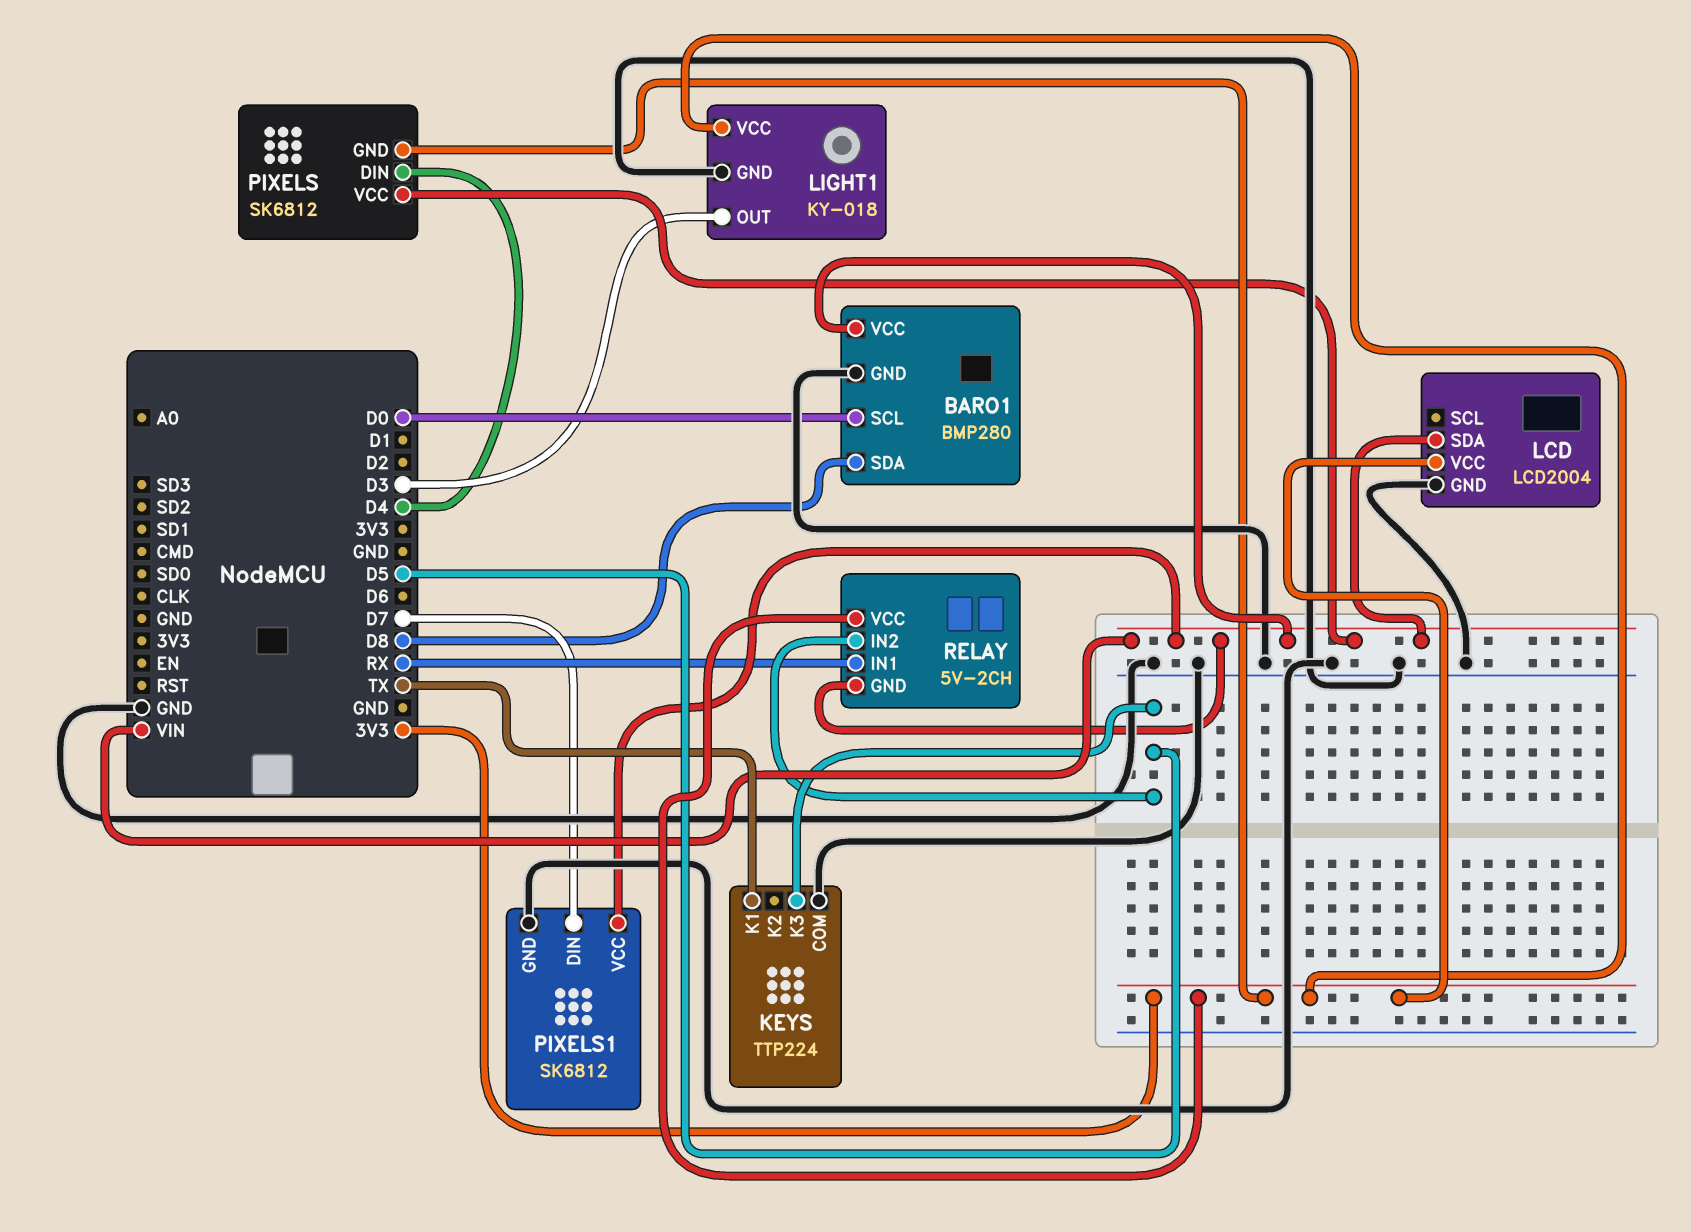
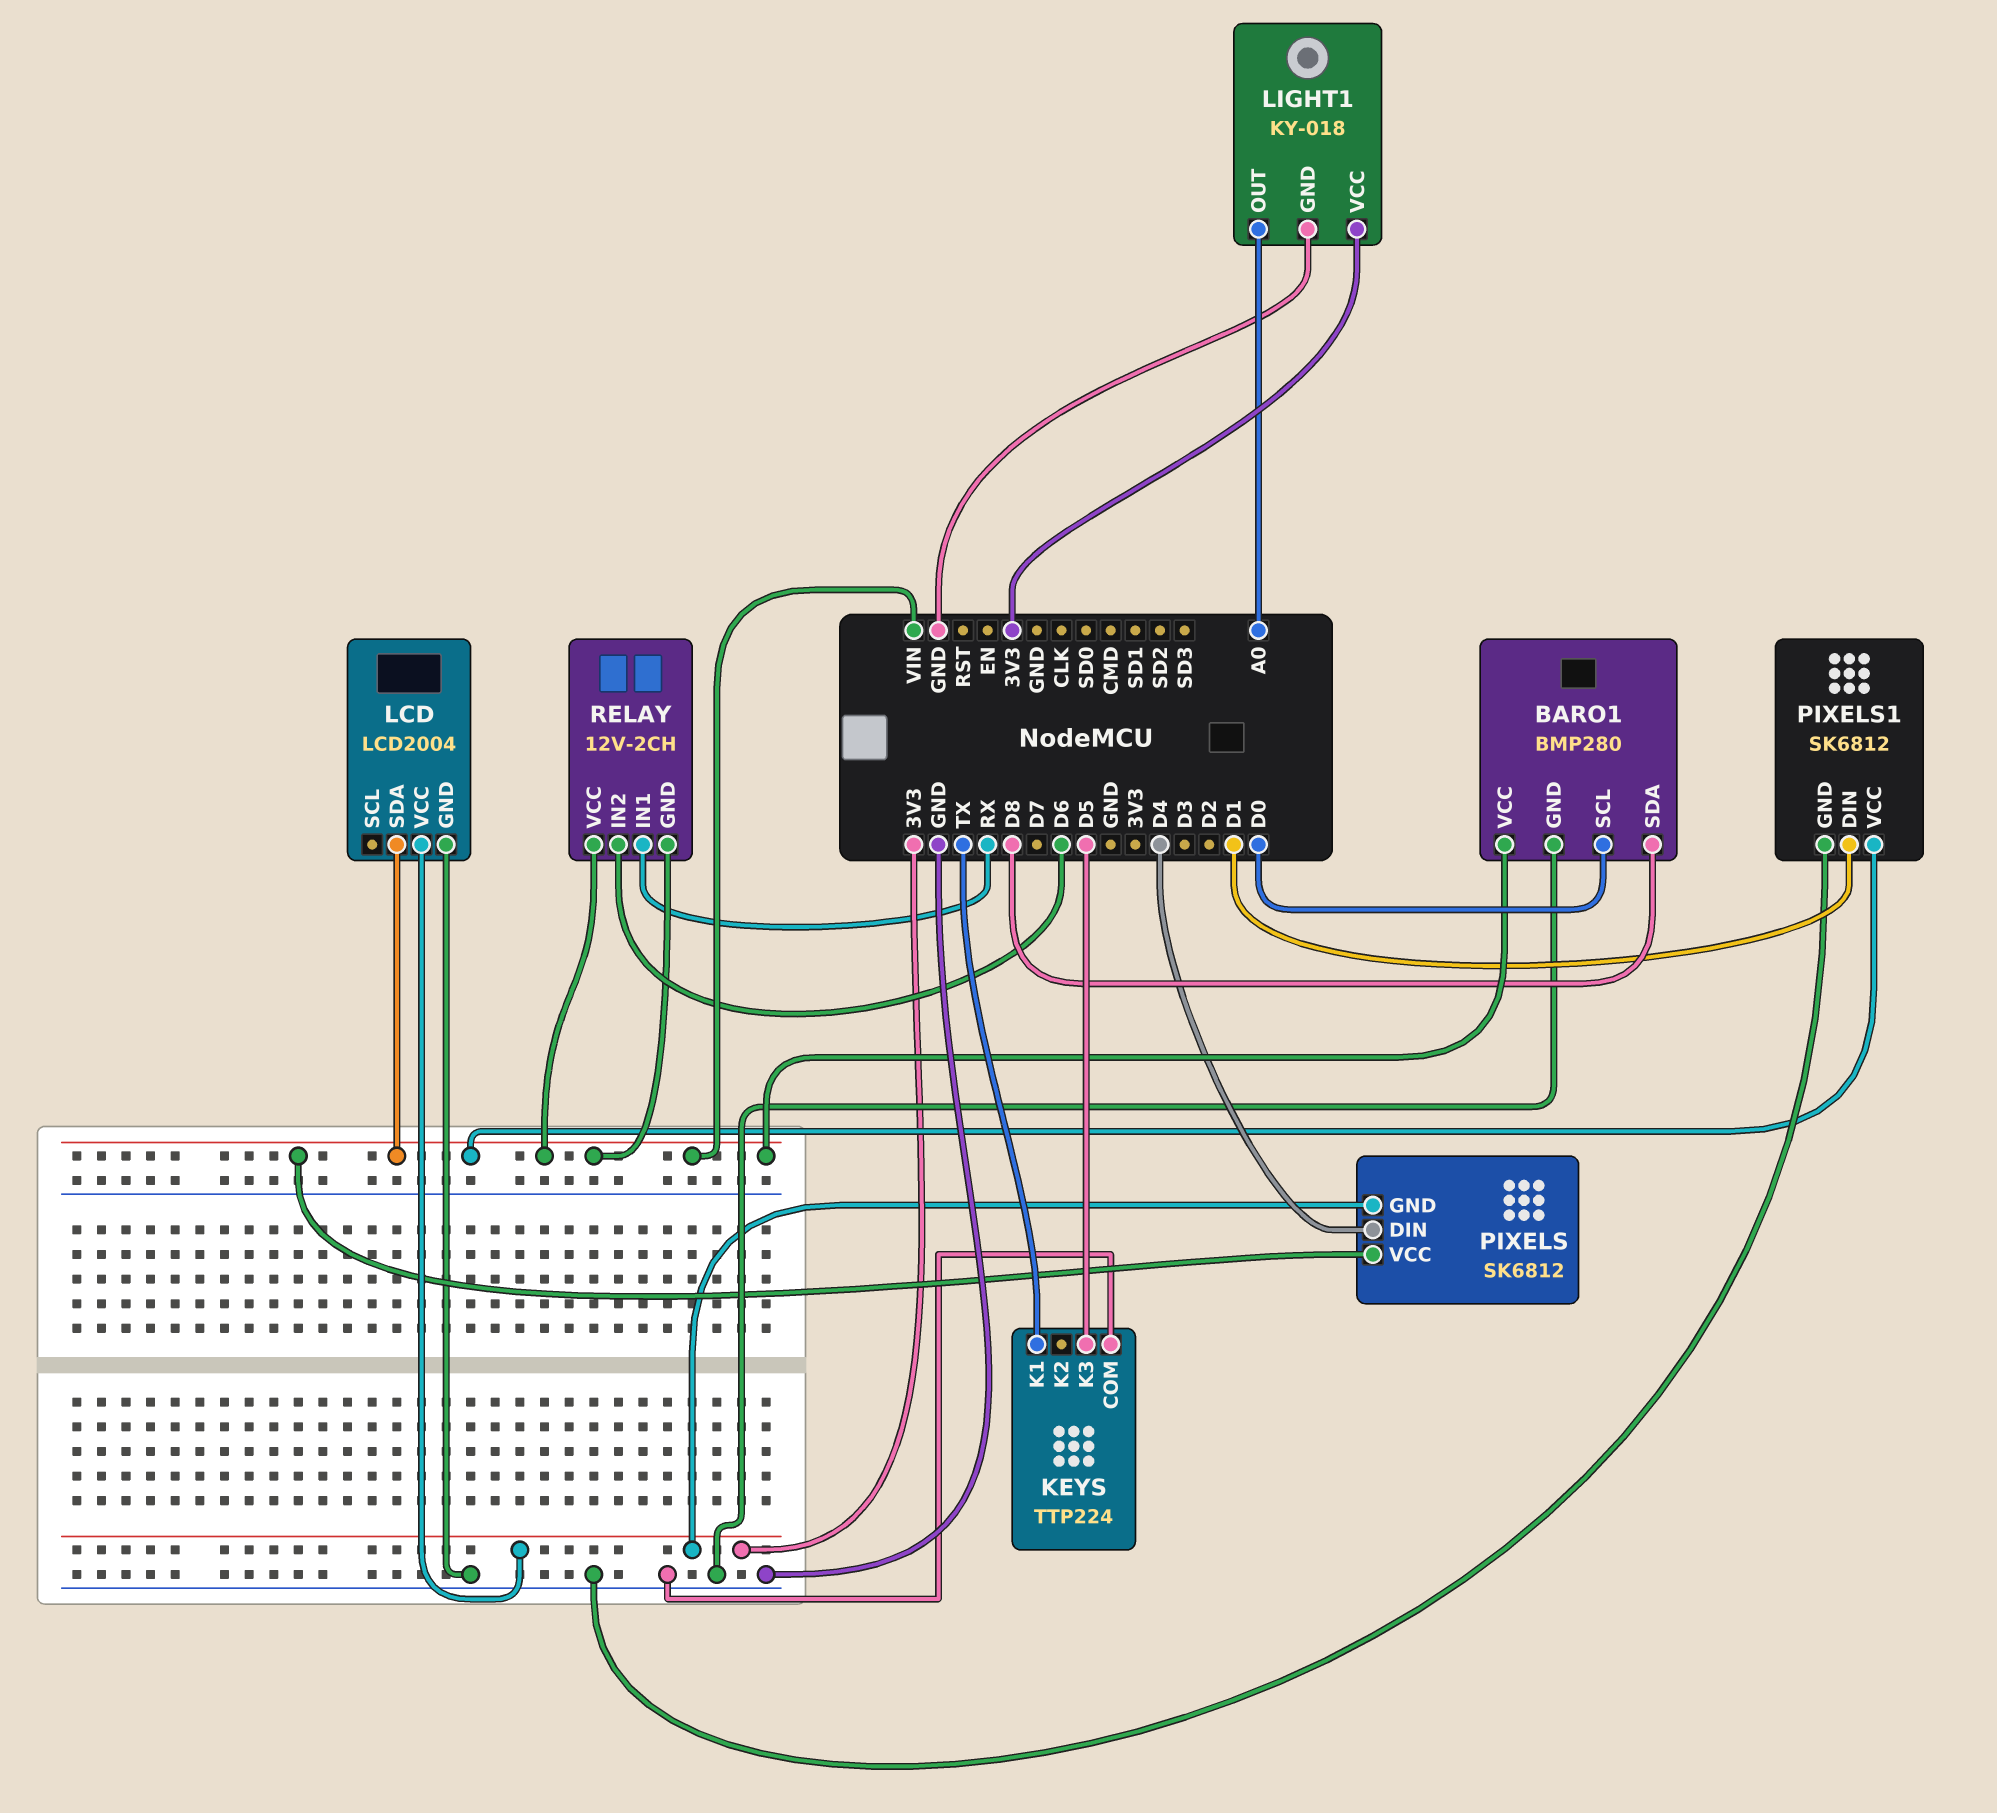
LIGHT1 pin OUT: D3 -> A0
PIXELS1 pin DIN: D7 -> D1
RELAY: 5V-2CH -> 12V-2CH
RELAY pin IN2: D5 -> D6
RELAY pin VCC: 3V3 -> VIN

